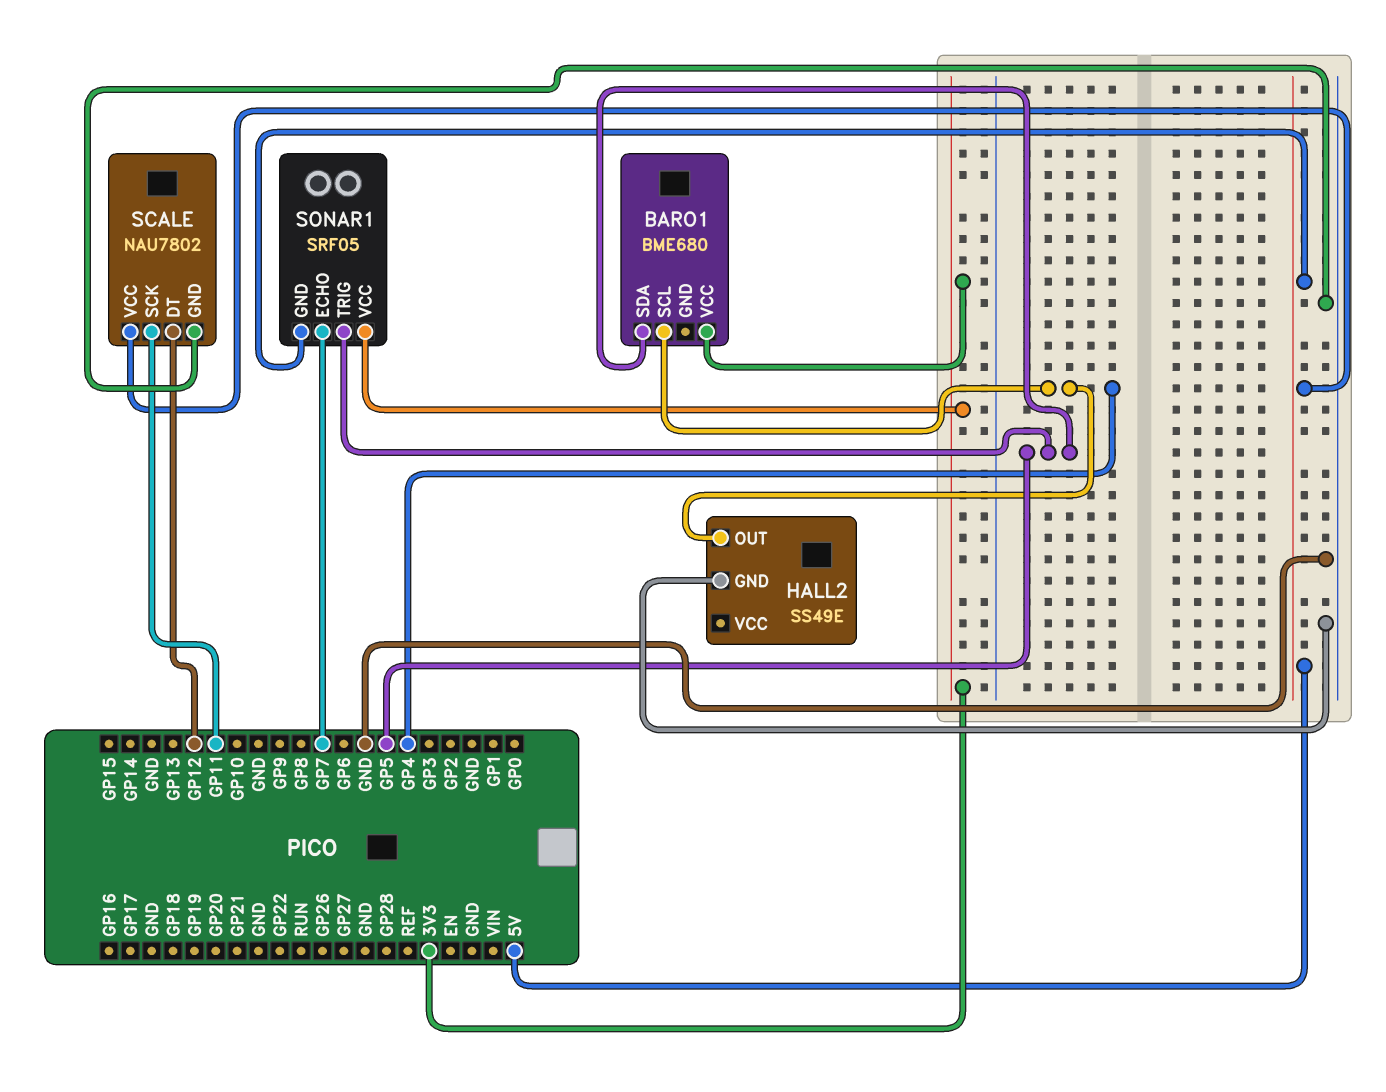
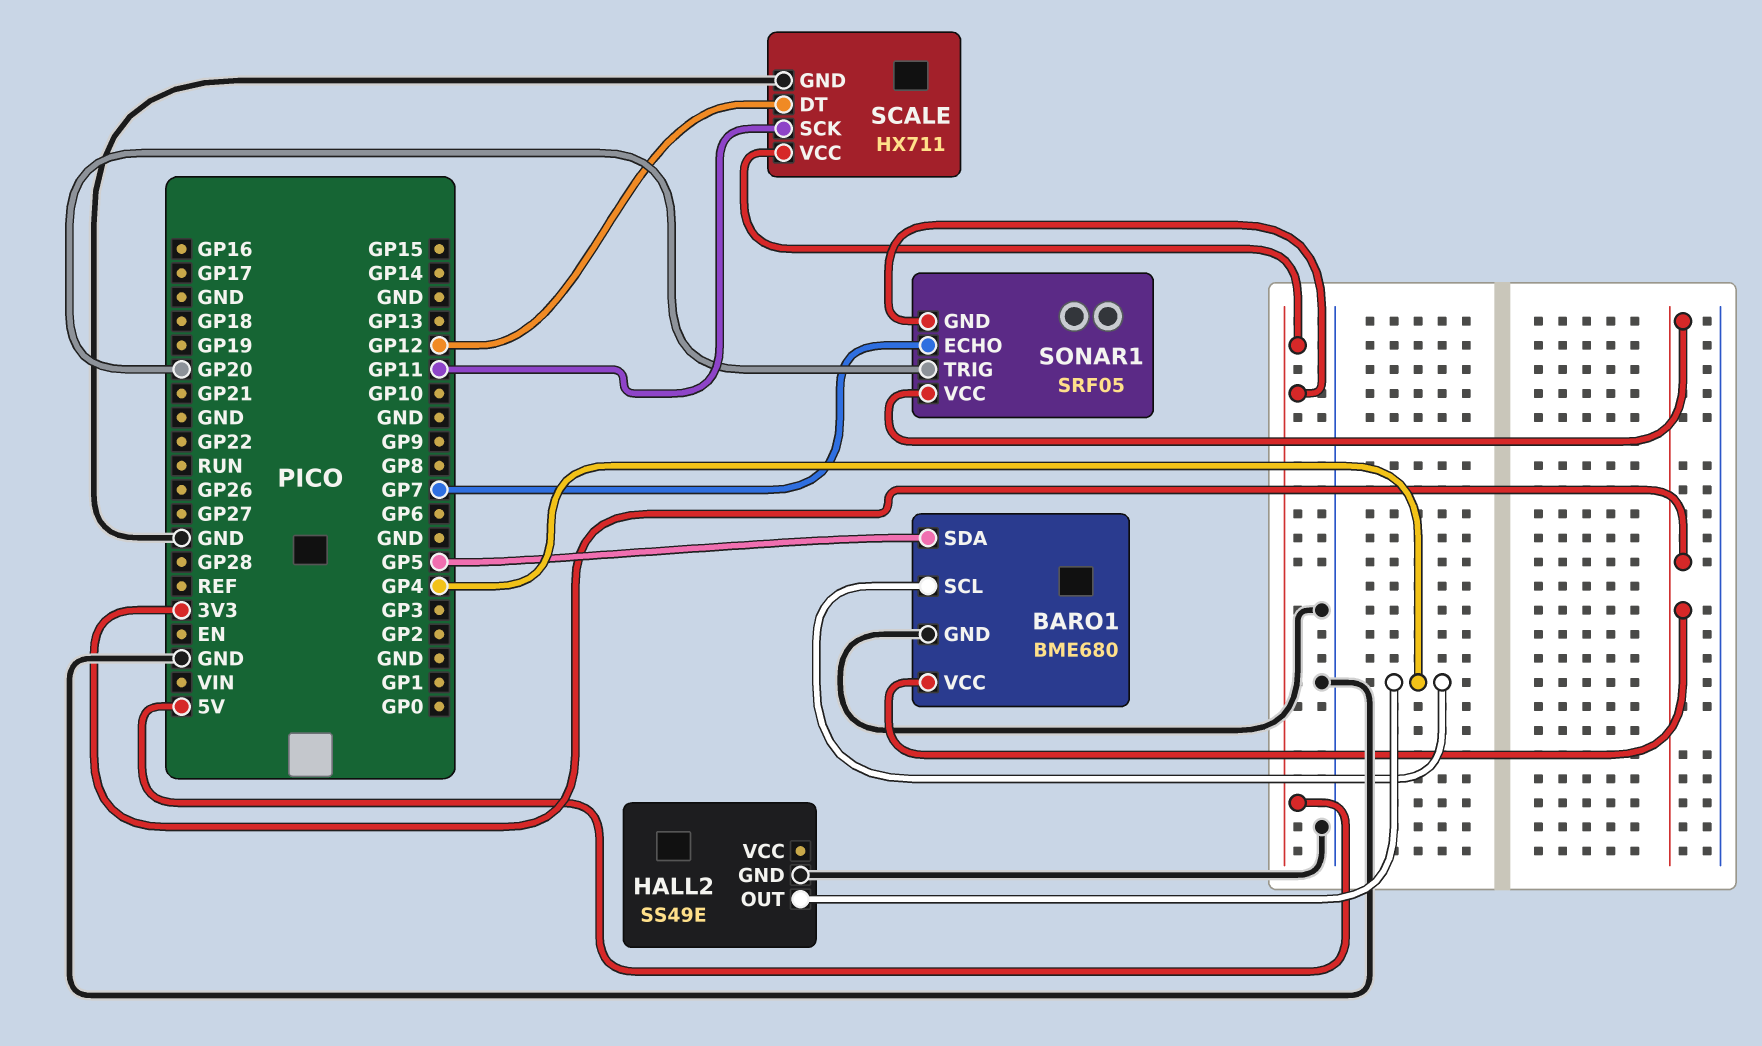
BARO1 pin GND: none -> GND
SCALE: NAU7802 -> HX711
SONAR1 pin TRIG: GP5 -> GP20

